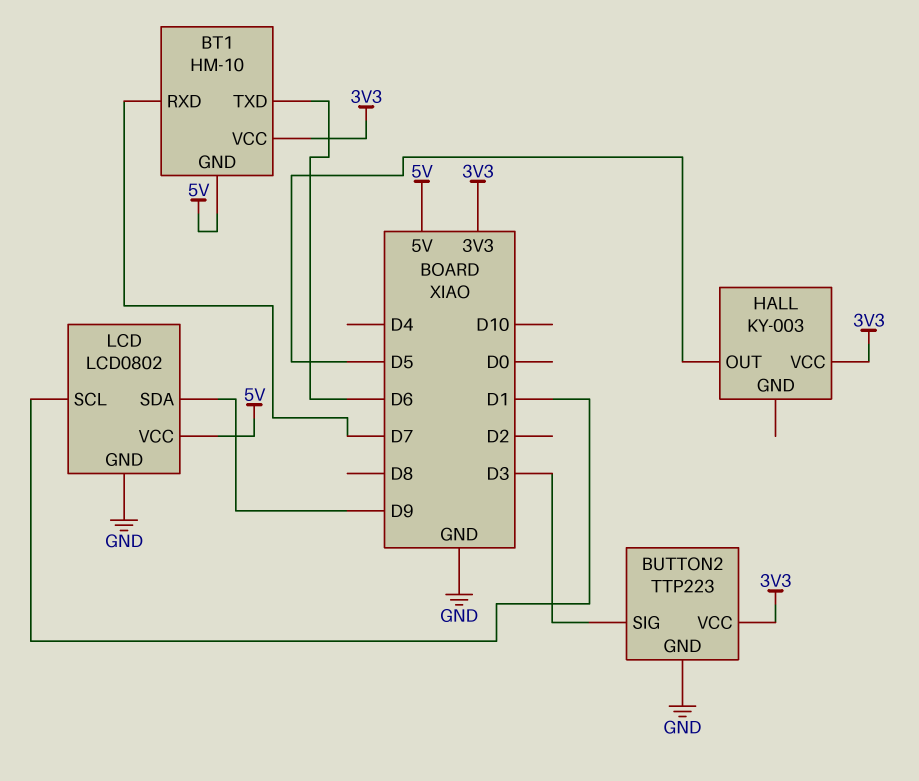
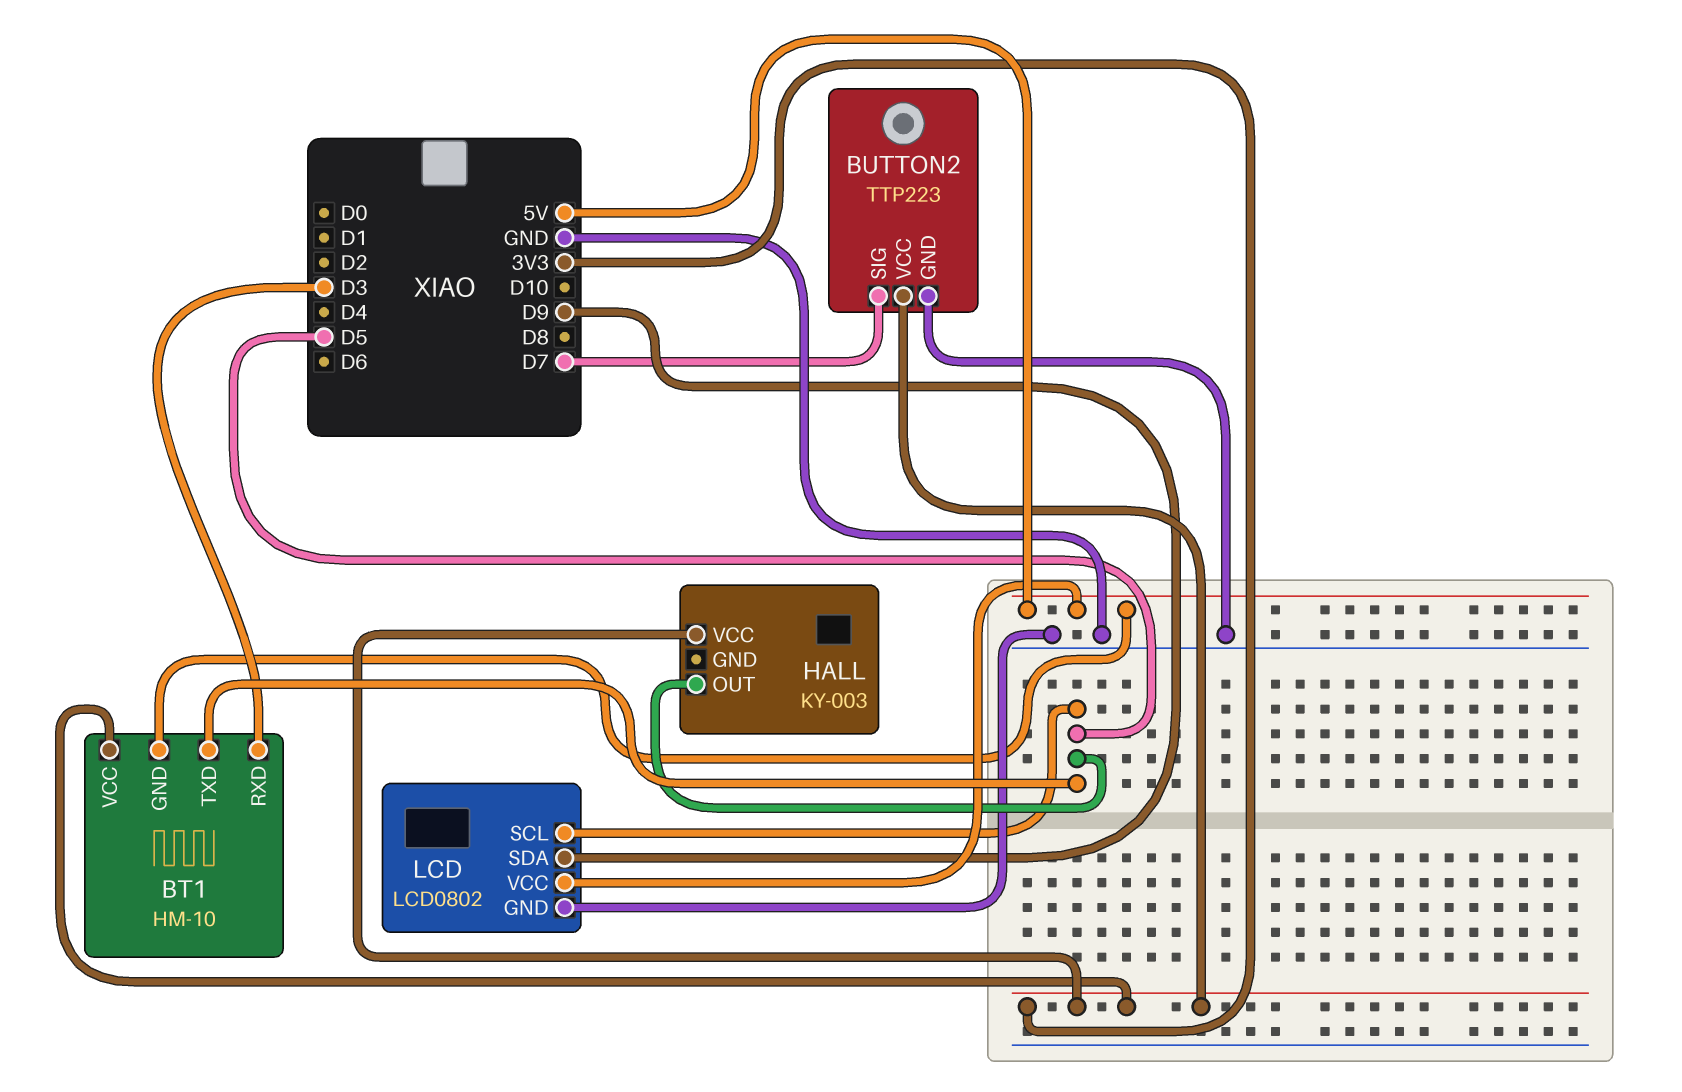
BT1 pin RXD: D7 -> D3
BT1 pin TXD: D6 -> D5
BUTTON2 pin SIG: D3 -> D7
LCD pin SCL: D1 -> D5

